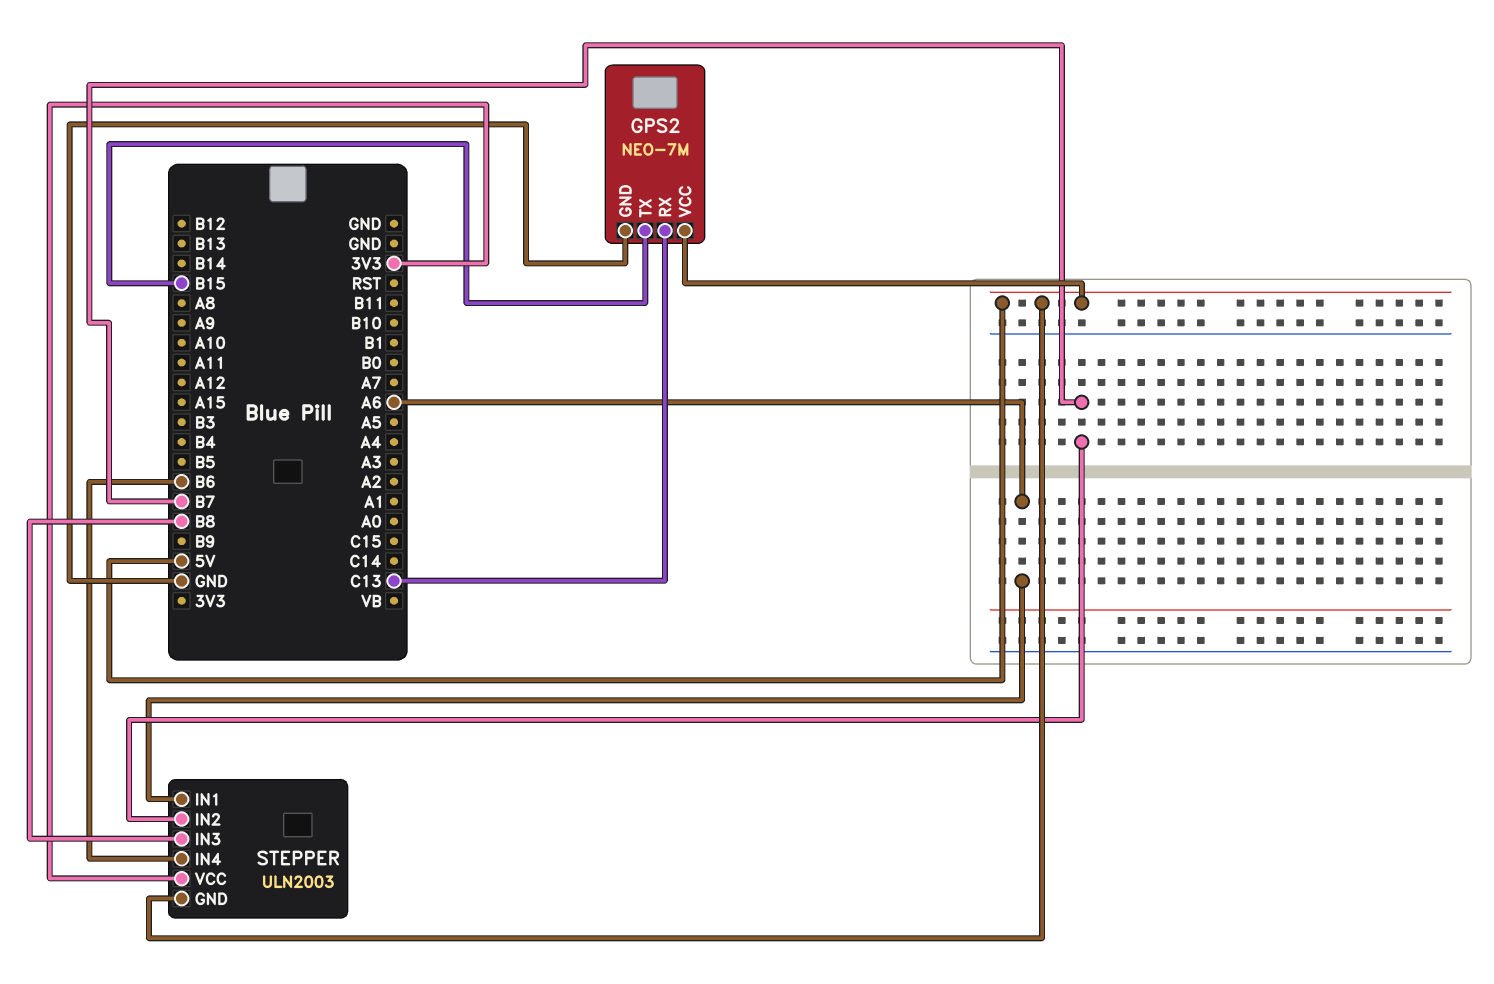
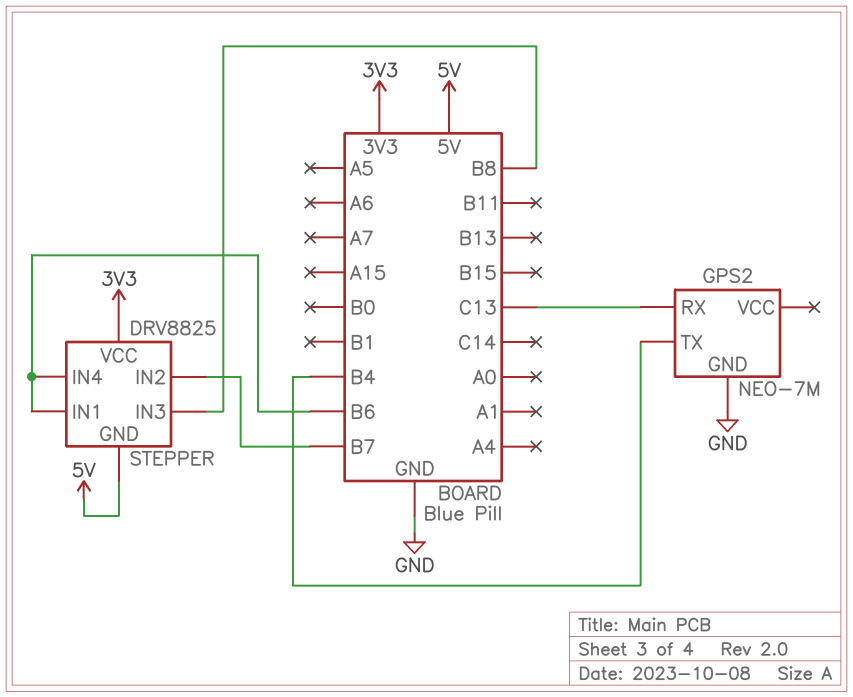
GPS2 pin TX: B15 -> B4
GPS2 pin VCC: 5V -> none
STEPPER: ULN2003 -> DRV8825
STEPPER pin IN1: A6 -> B6

